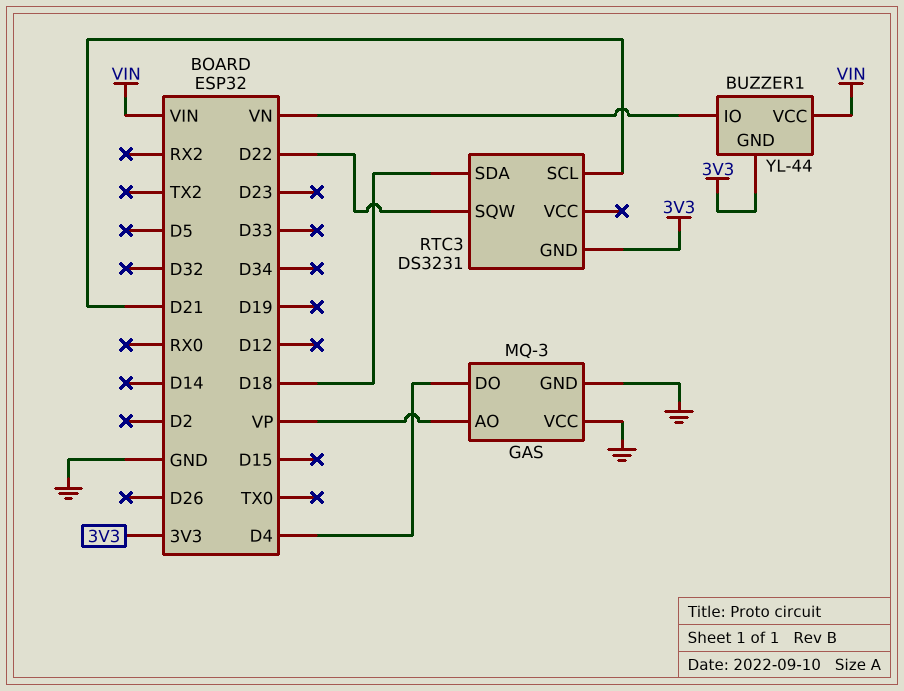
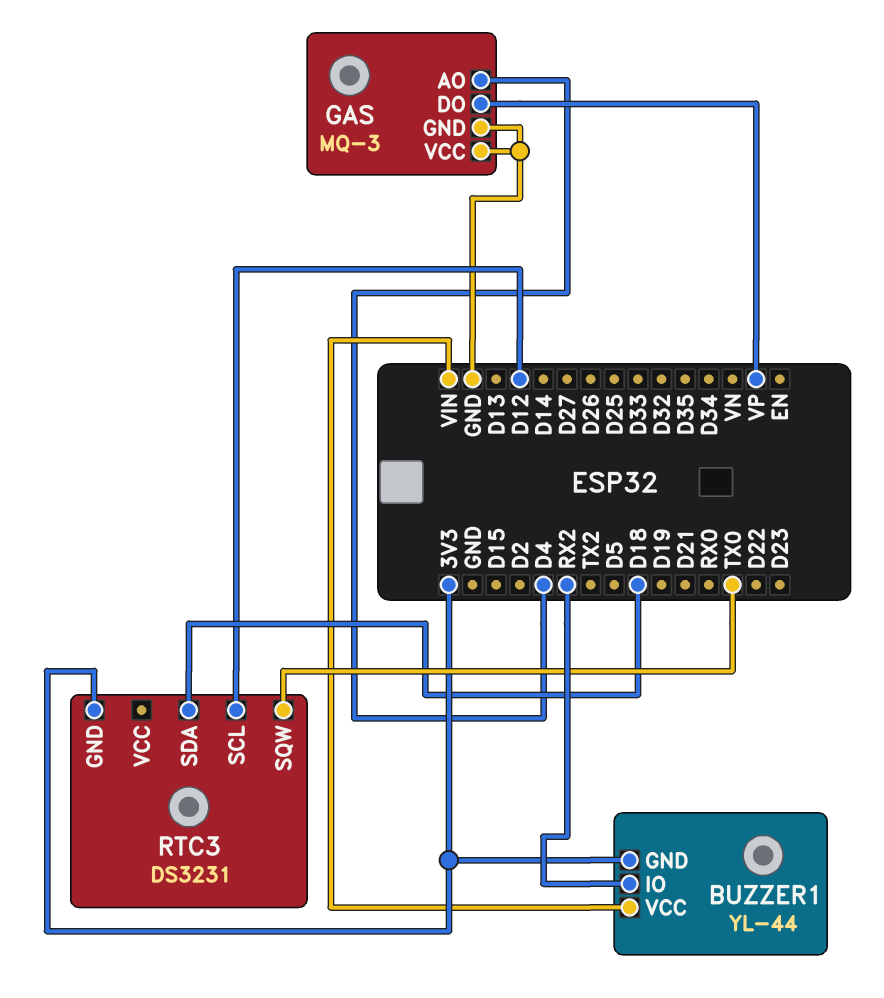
BUZZER1 pin IO: VN -> RX2
GAS pin AO: VP -> D4
GAS pin DO: D4 -> VP
RTC3 pin SCL: D21 -> D12
RTC3 pin SQW: D22 -> TX0

